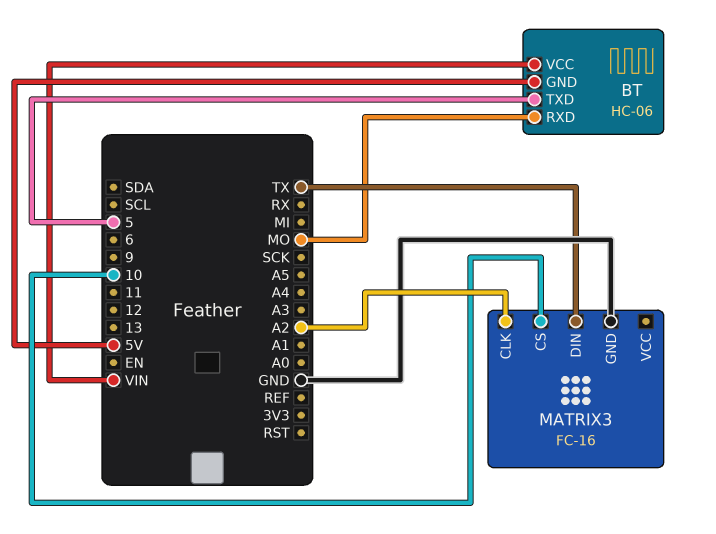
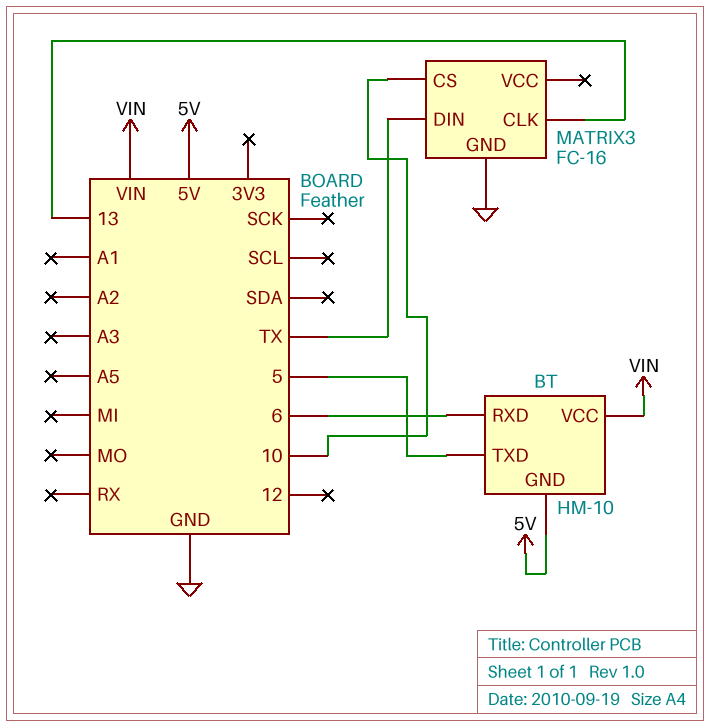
BT: HC-06 -> HM-10
BT pin RXD: MO -> 6
MATRIX3 pin CLK: A2 -> 13

